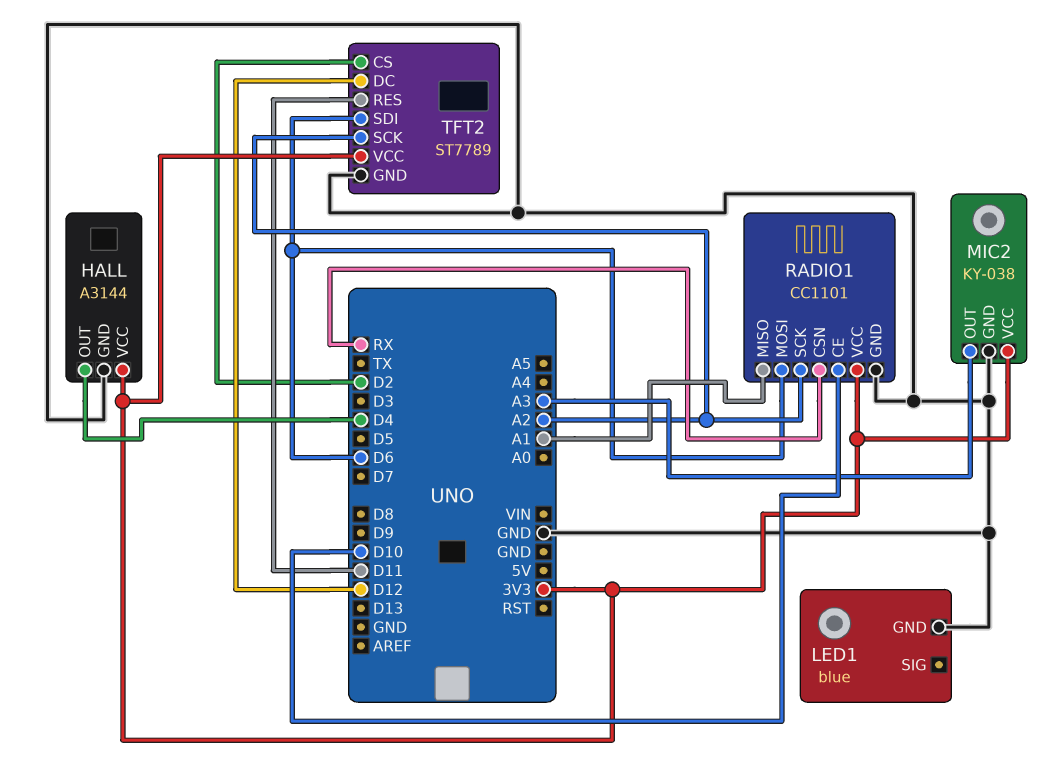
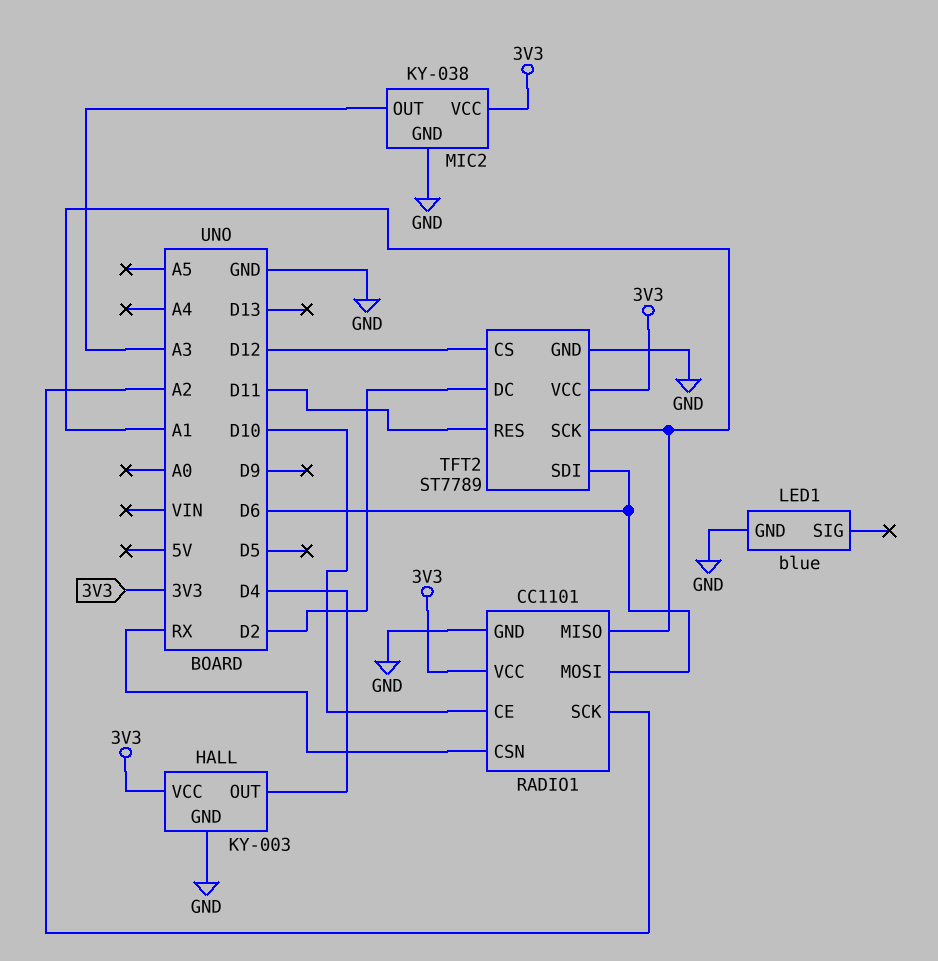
HALL: A3144 -> KY-003
TFT2 pin CS: D2 -> D12
TFT2 pin DC: D12 -> D2
TFT2 pin SCK: A2 -> A1

